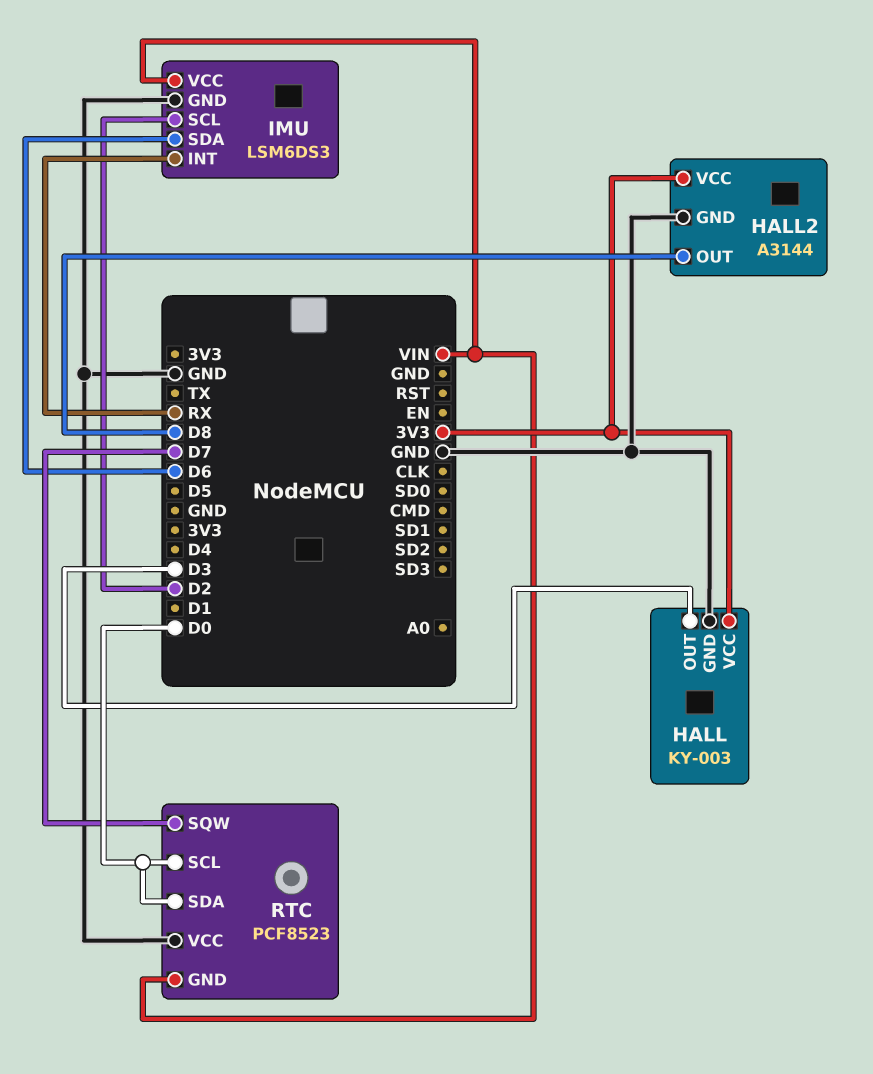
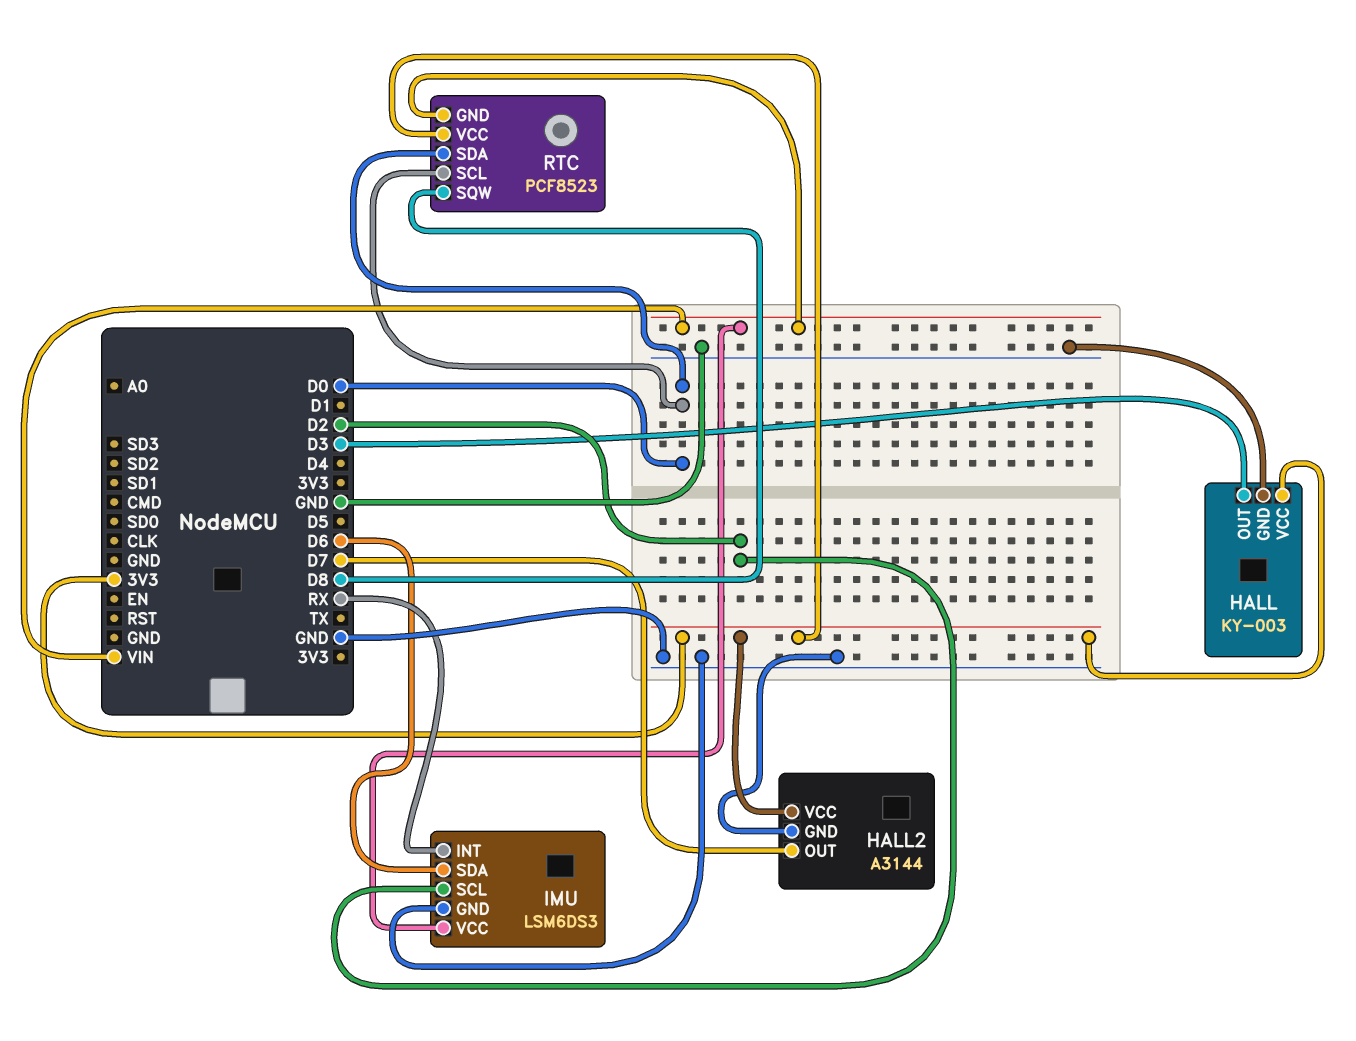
HALL2 pin OUT: D8 -> D7
RTC pin SQW: D7 -> D8
RTC pin VCC: GND -> 3V3

